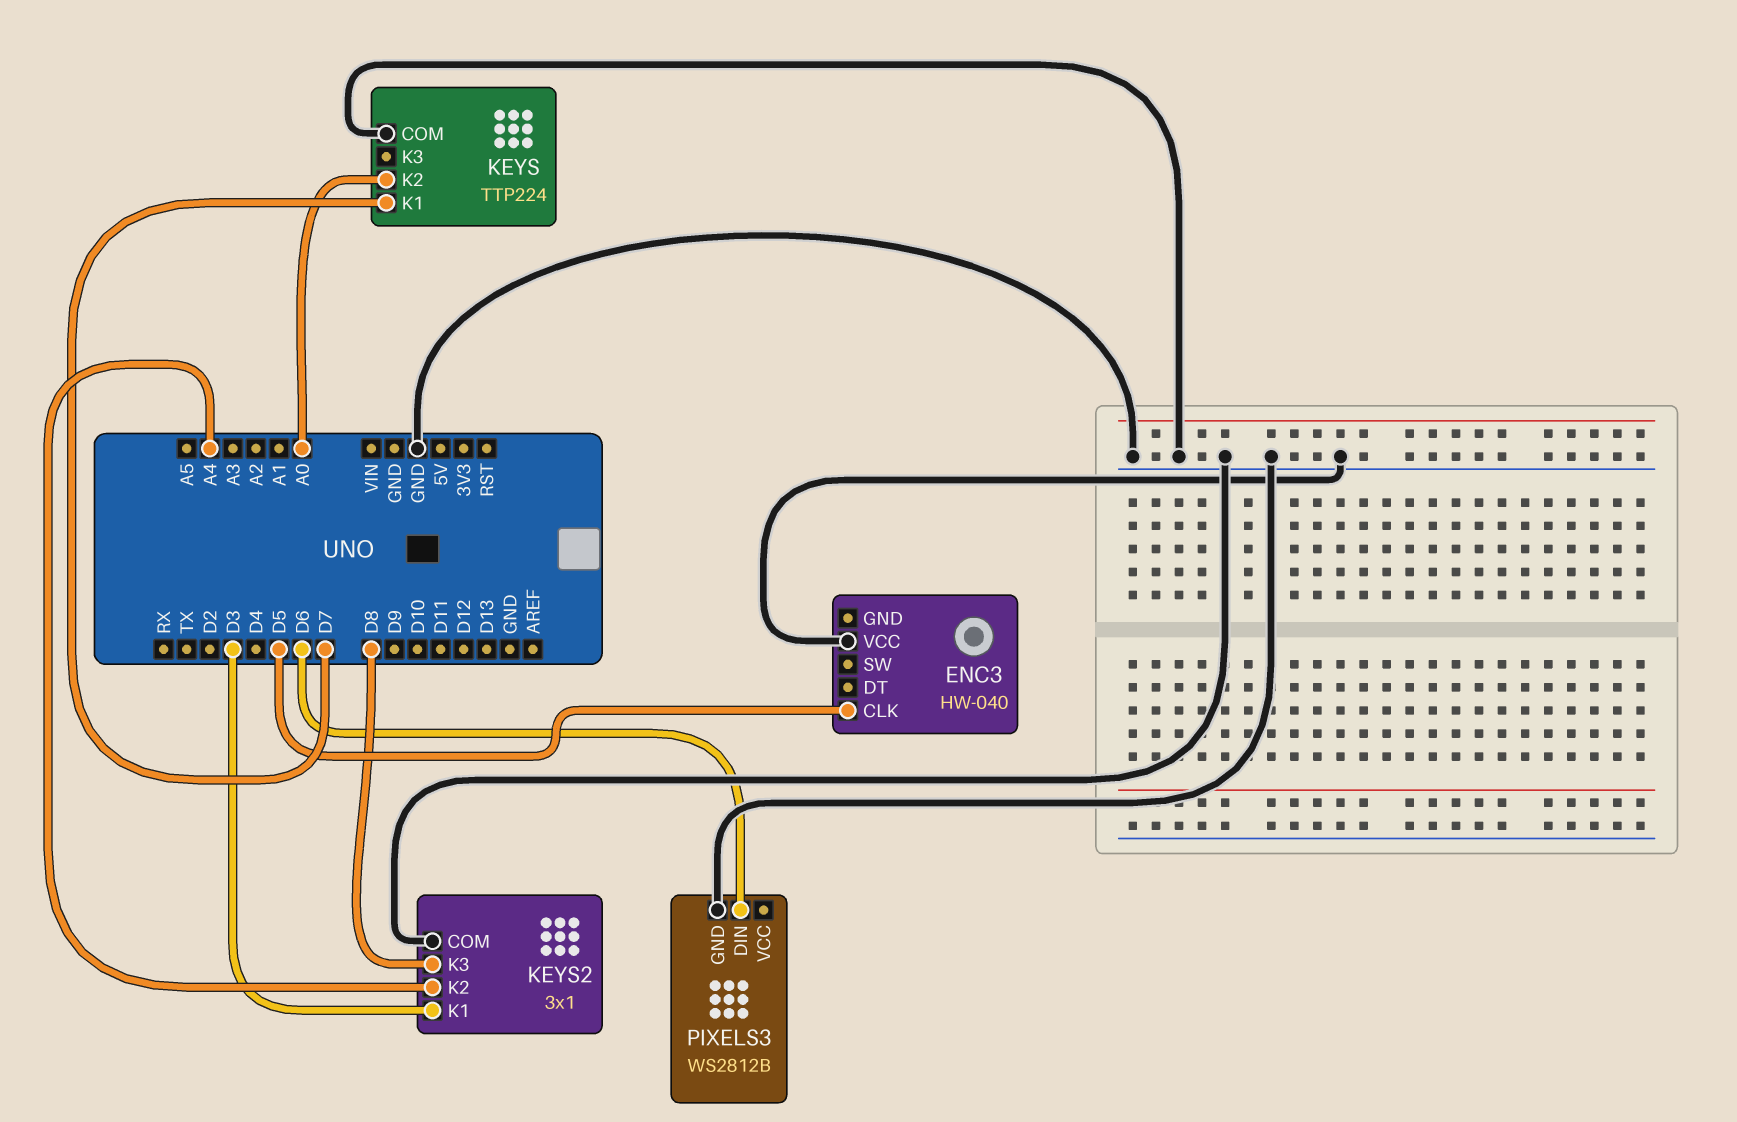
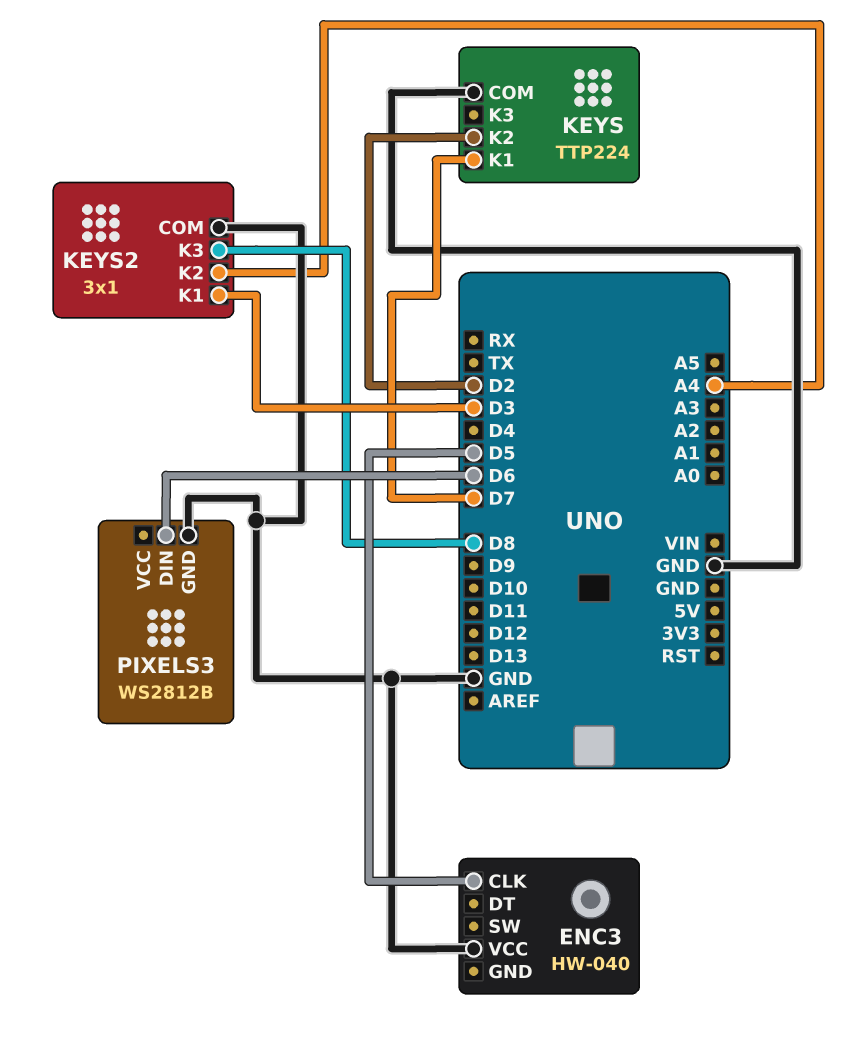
KEYS pin K2: A0 -> D2

